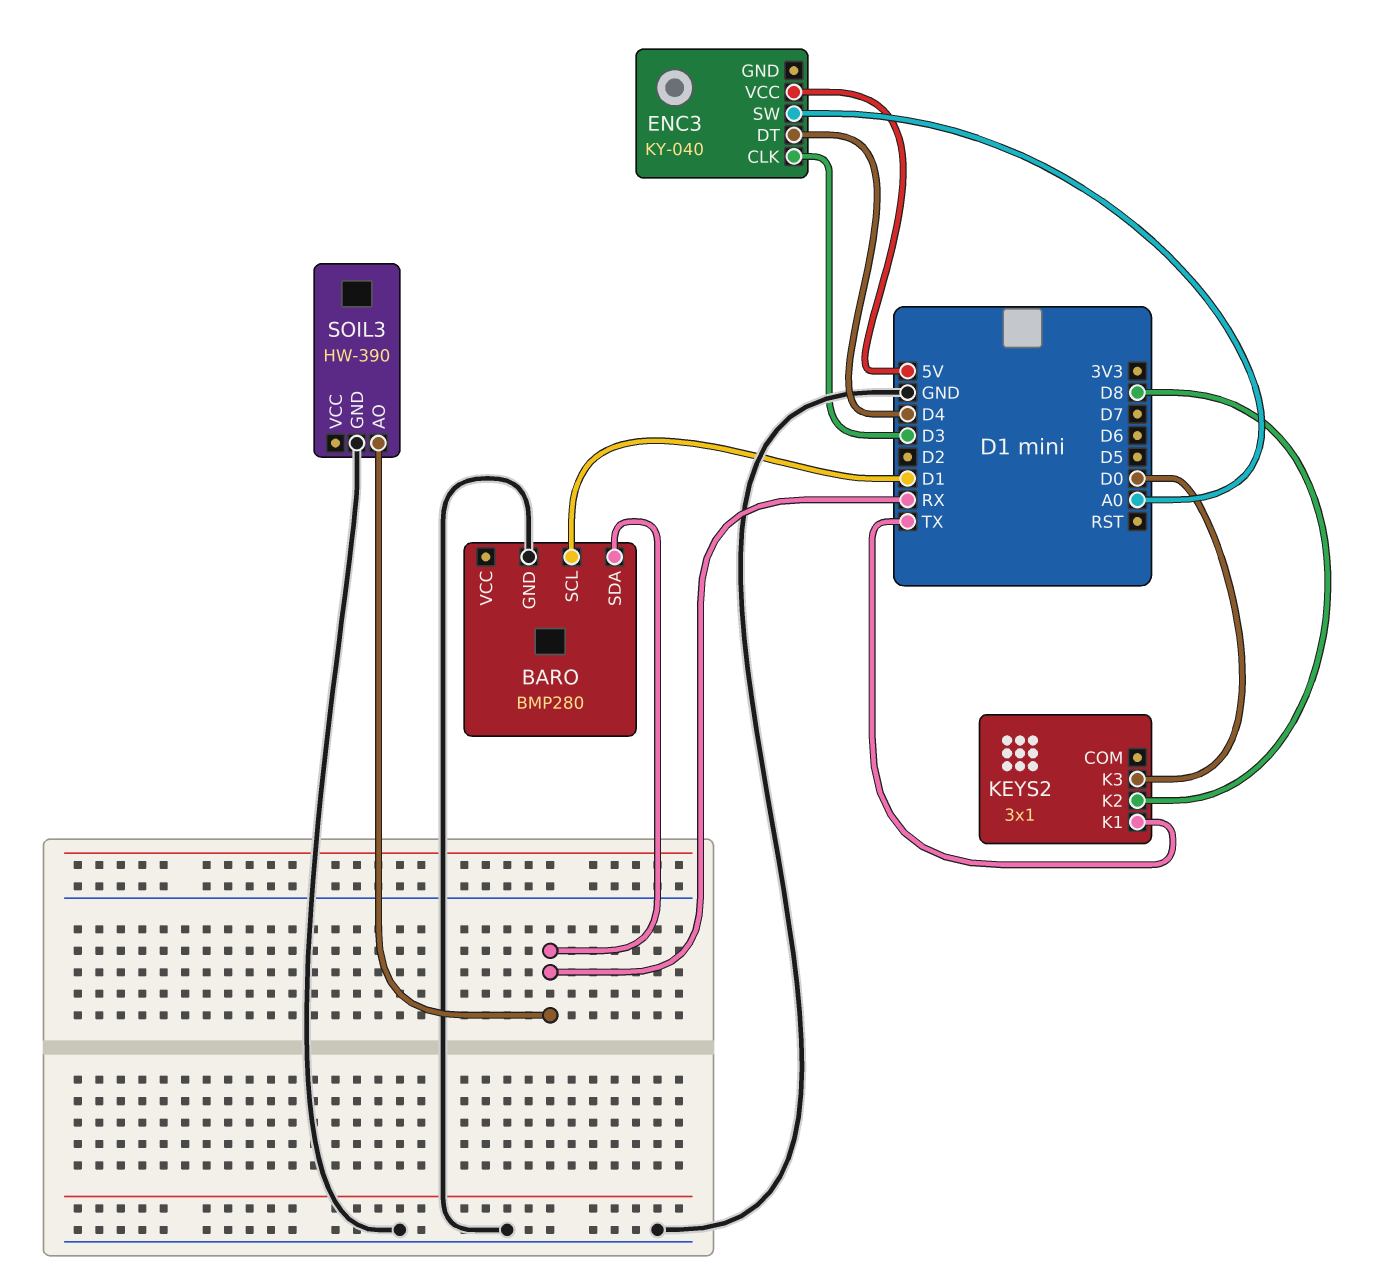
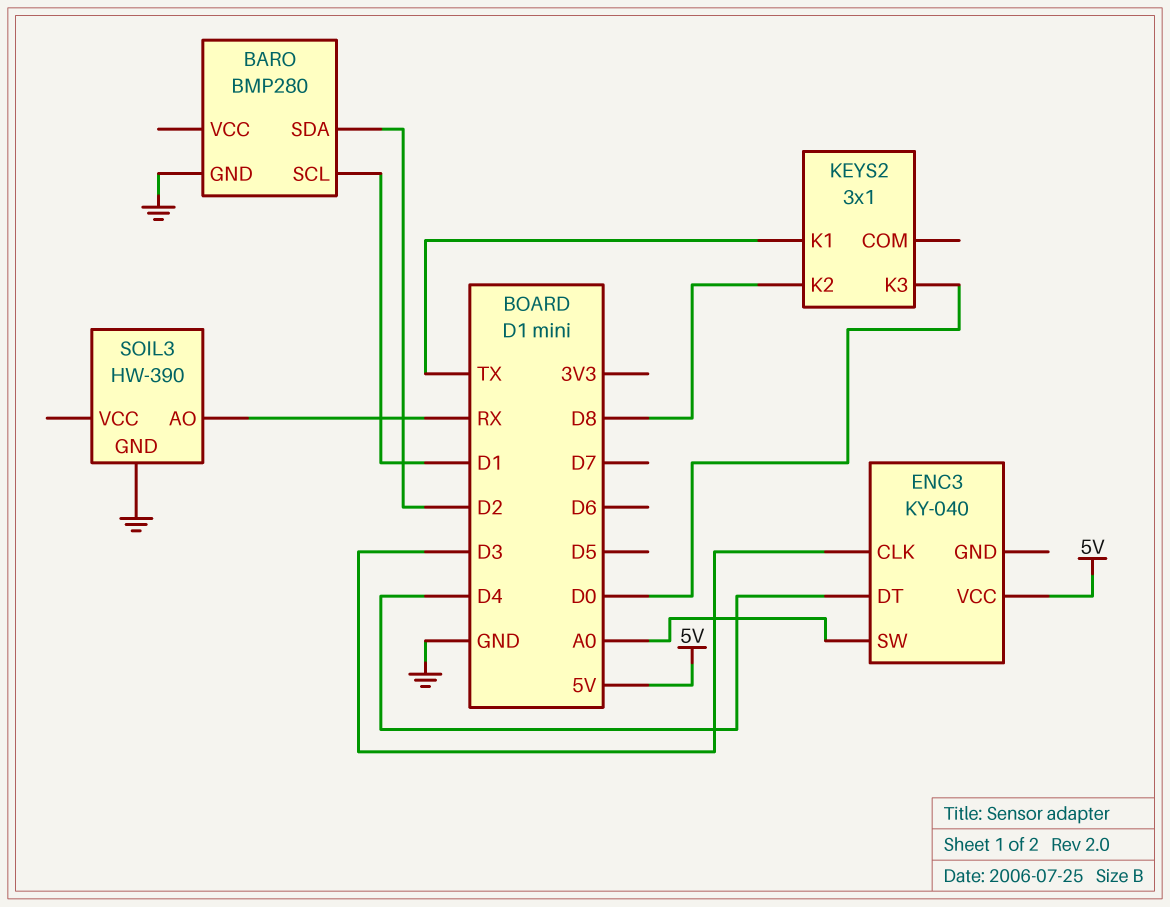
BARO pin SDA: RX -> D2

